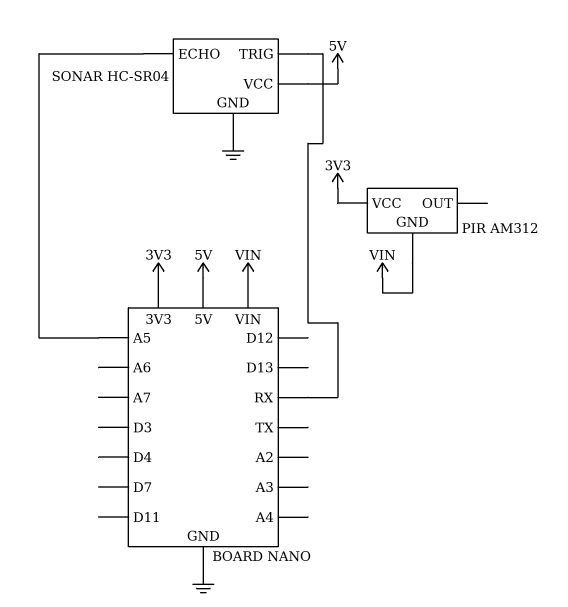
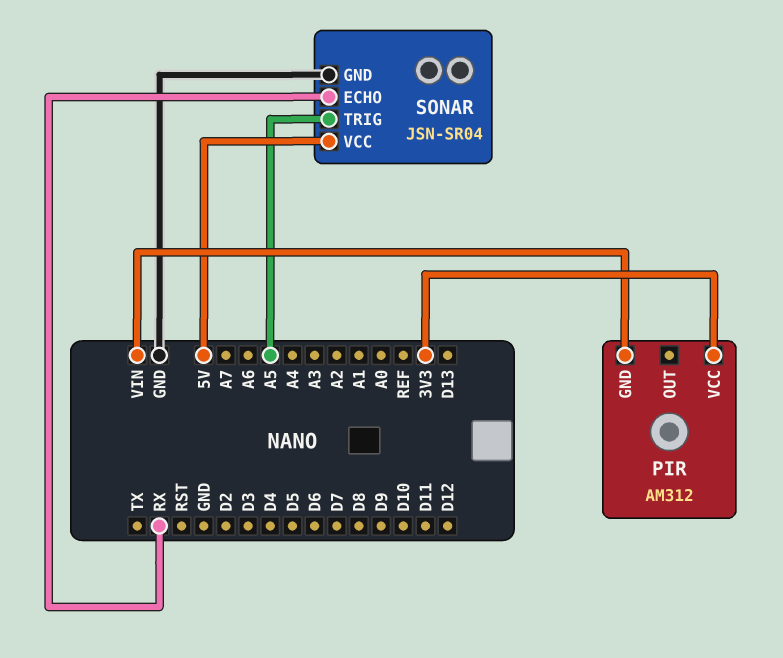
SONAR: HC-SR04 -> JSN-SR04
SONAR pin ECHO: A5 -> RX
SONAR pin TRIG: RX -> A5

